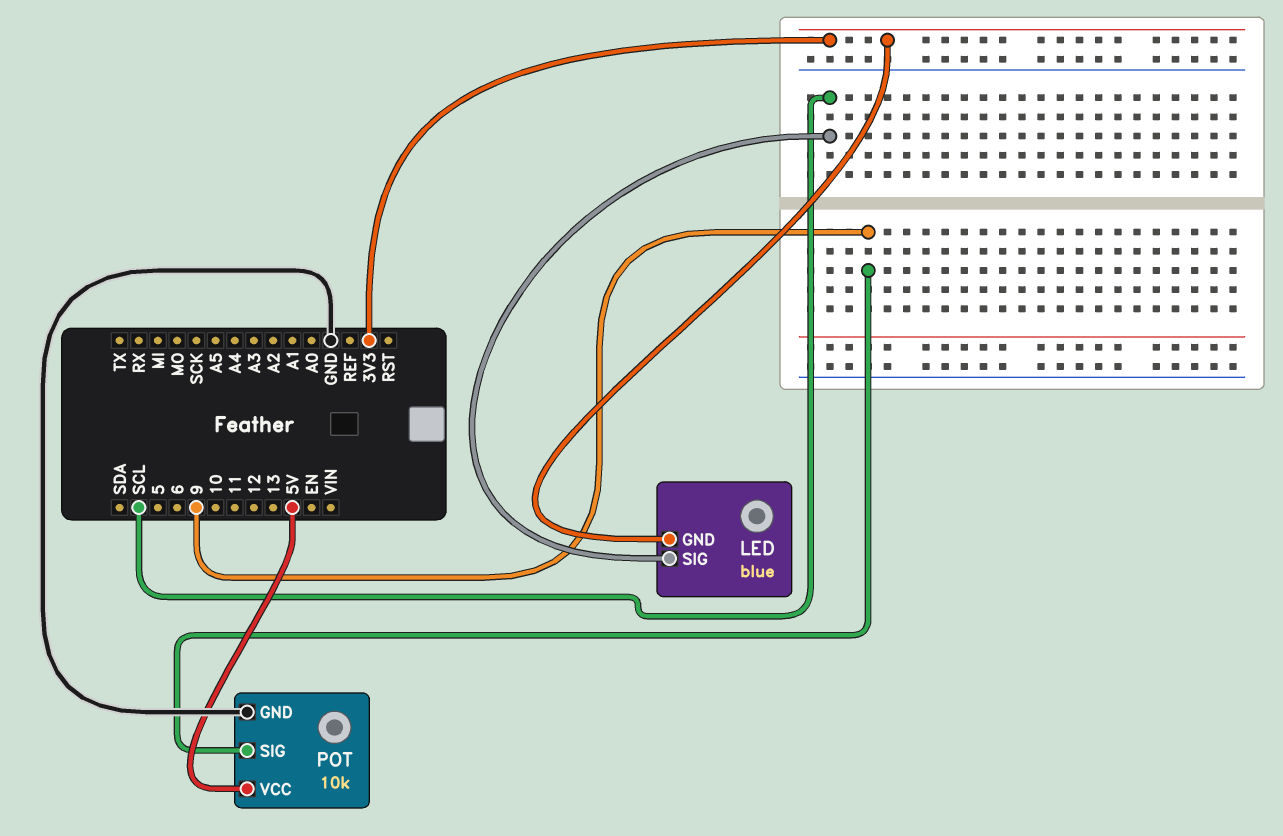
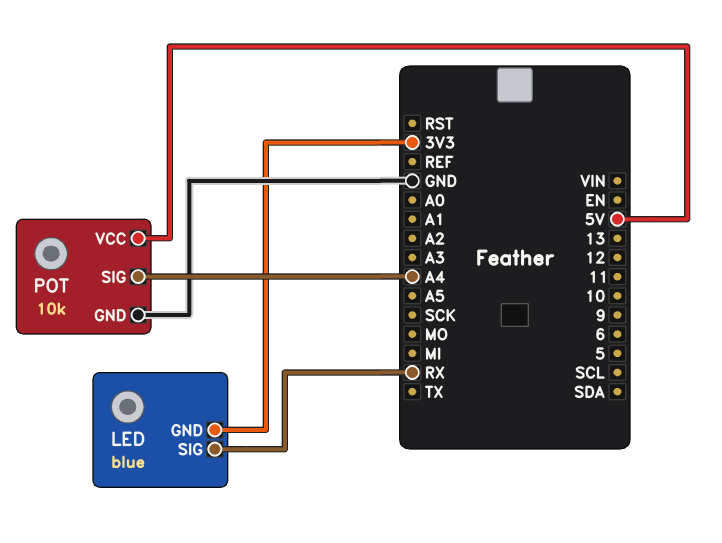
LED pin SIG: SCL -> RX
POT pin SIG: 9 -> A4

